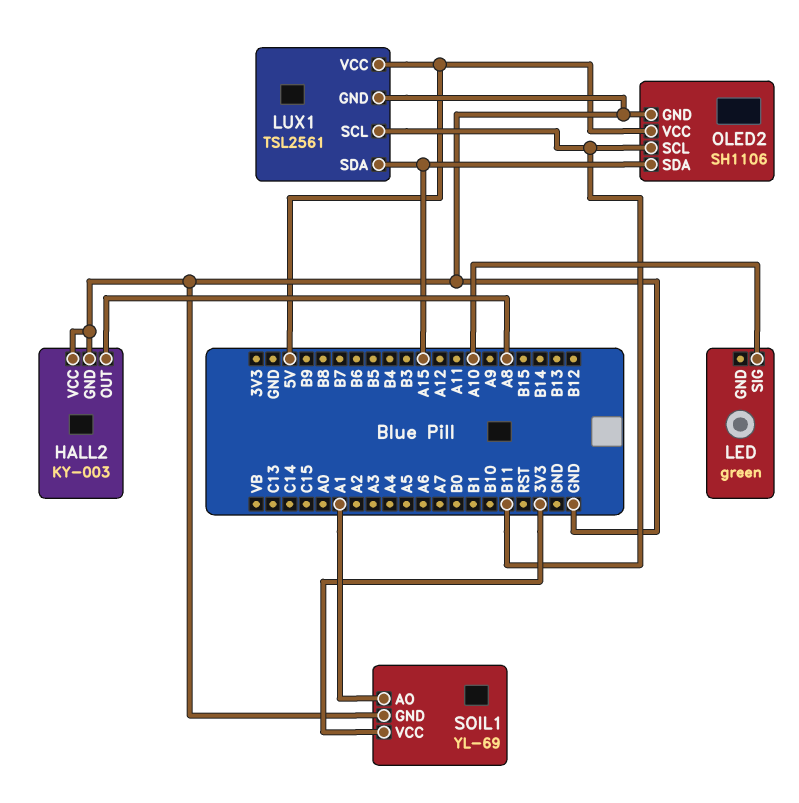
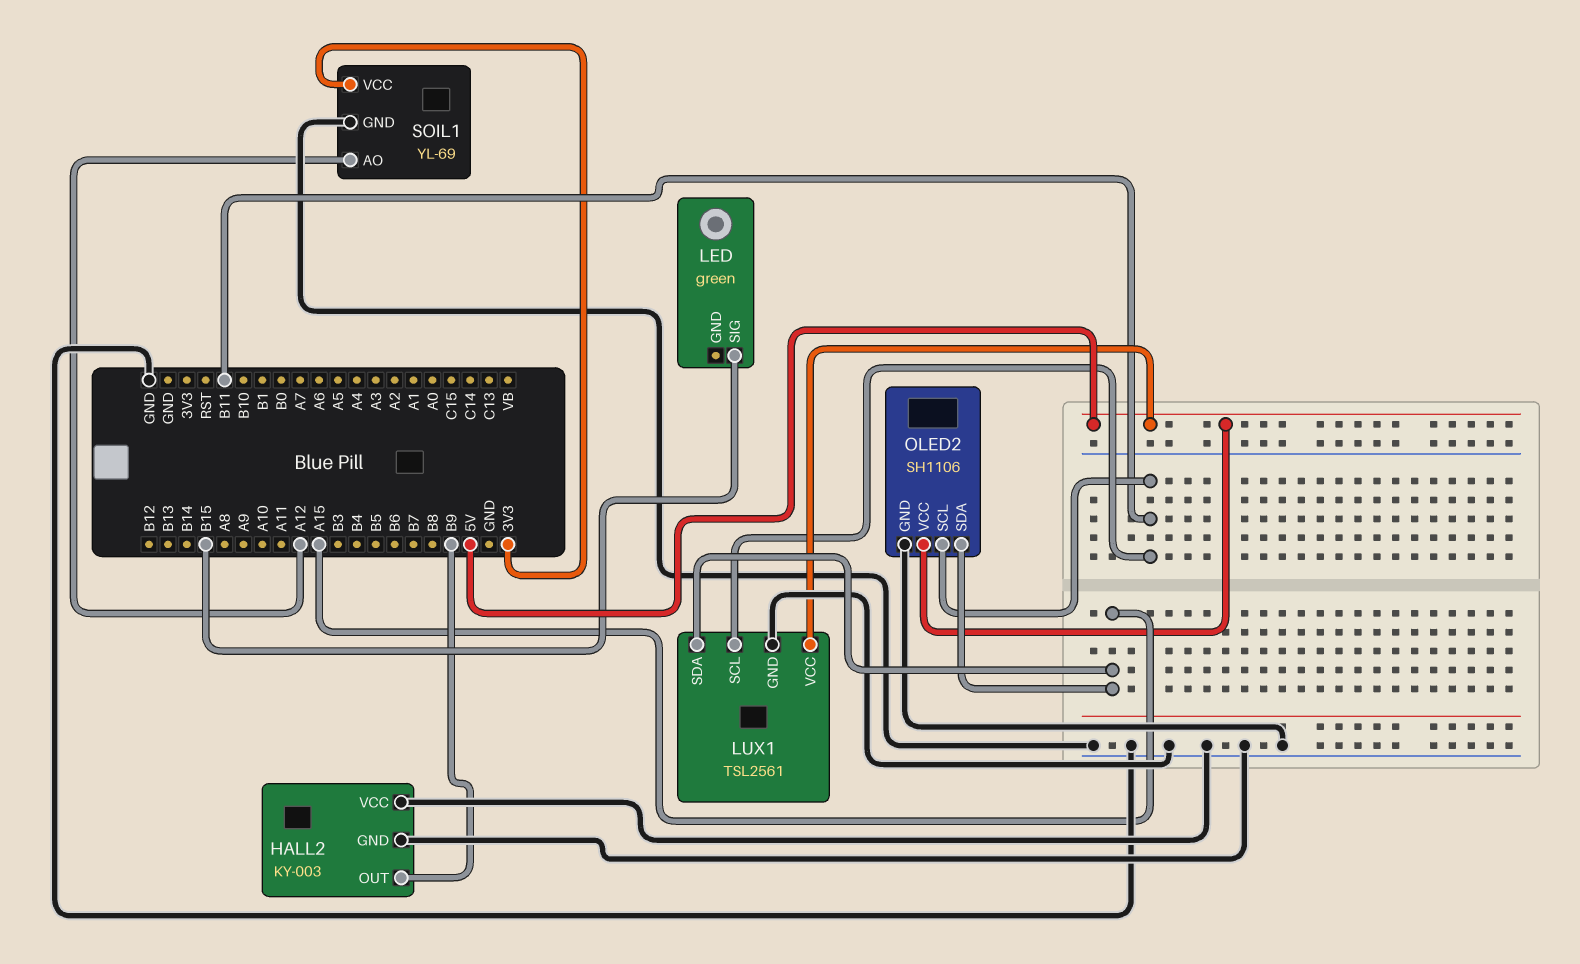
HALL2 pin OUT: A8 -> B9
LED pin SIG: A10 -> B15
SOIL1 pin AO: A1 -> A12

